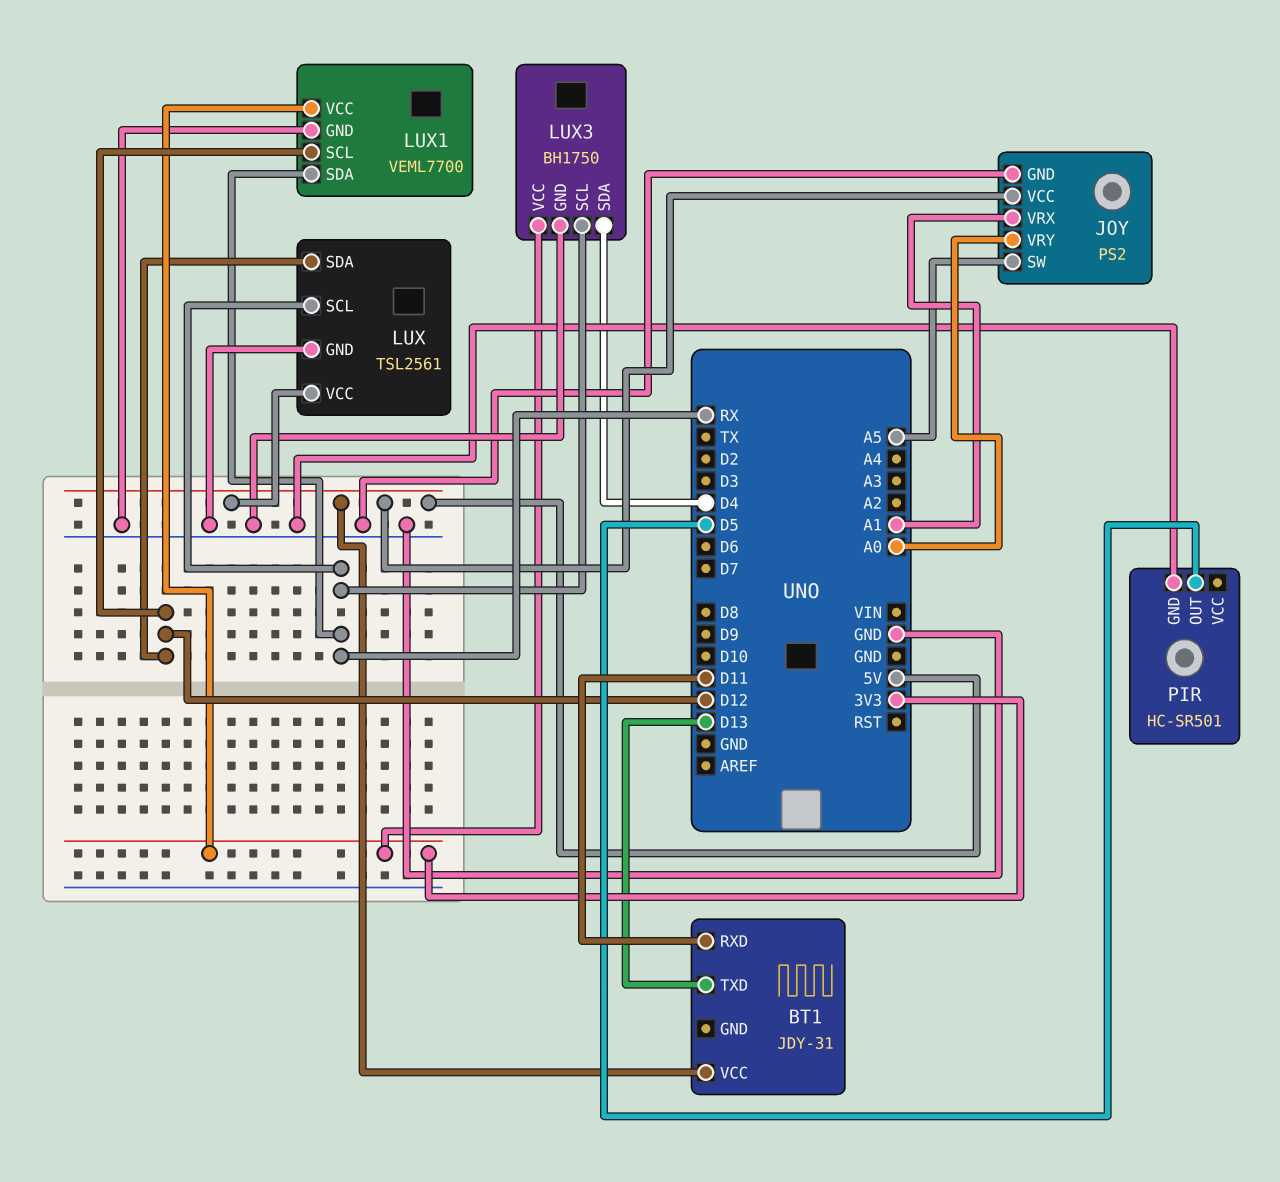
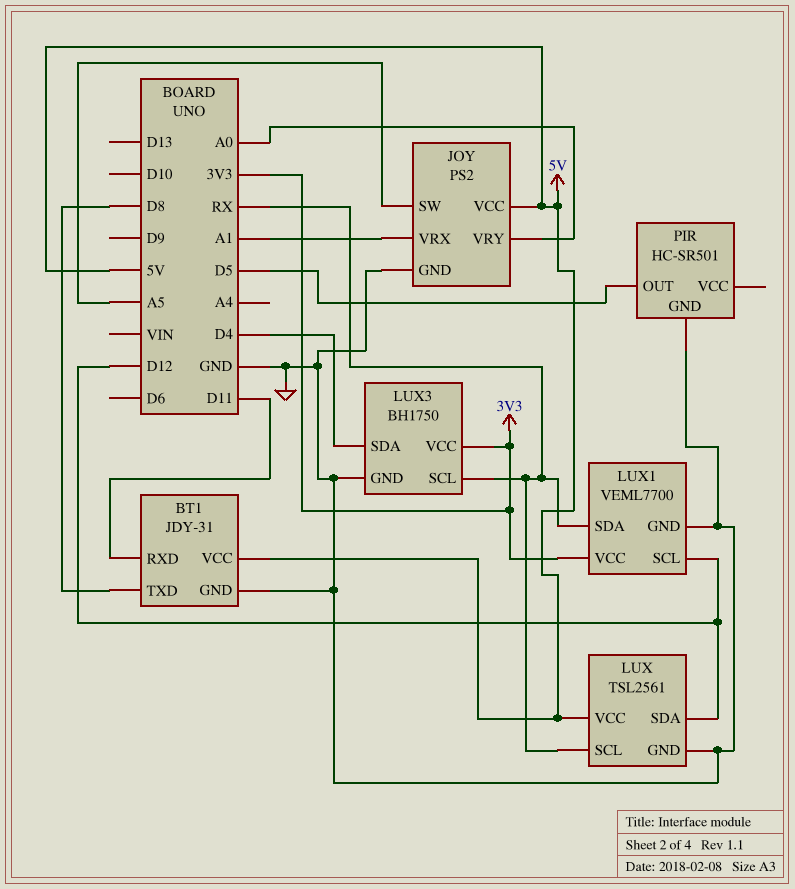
BT1 pin GND: none -> GND
BT1 pin TXD: D13 -> D8

